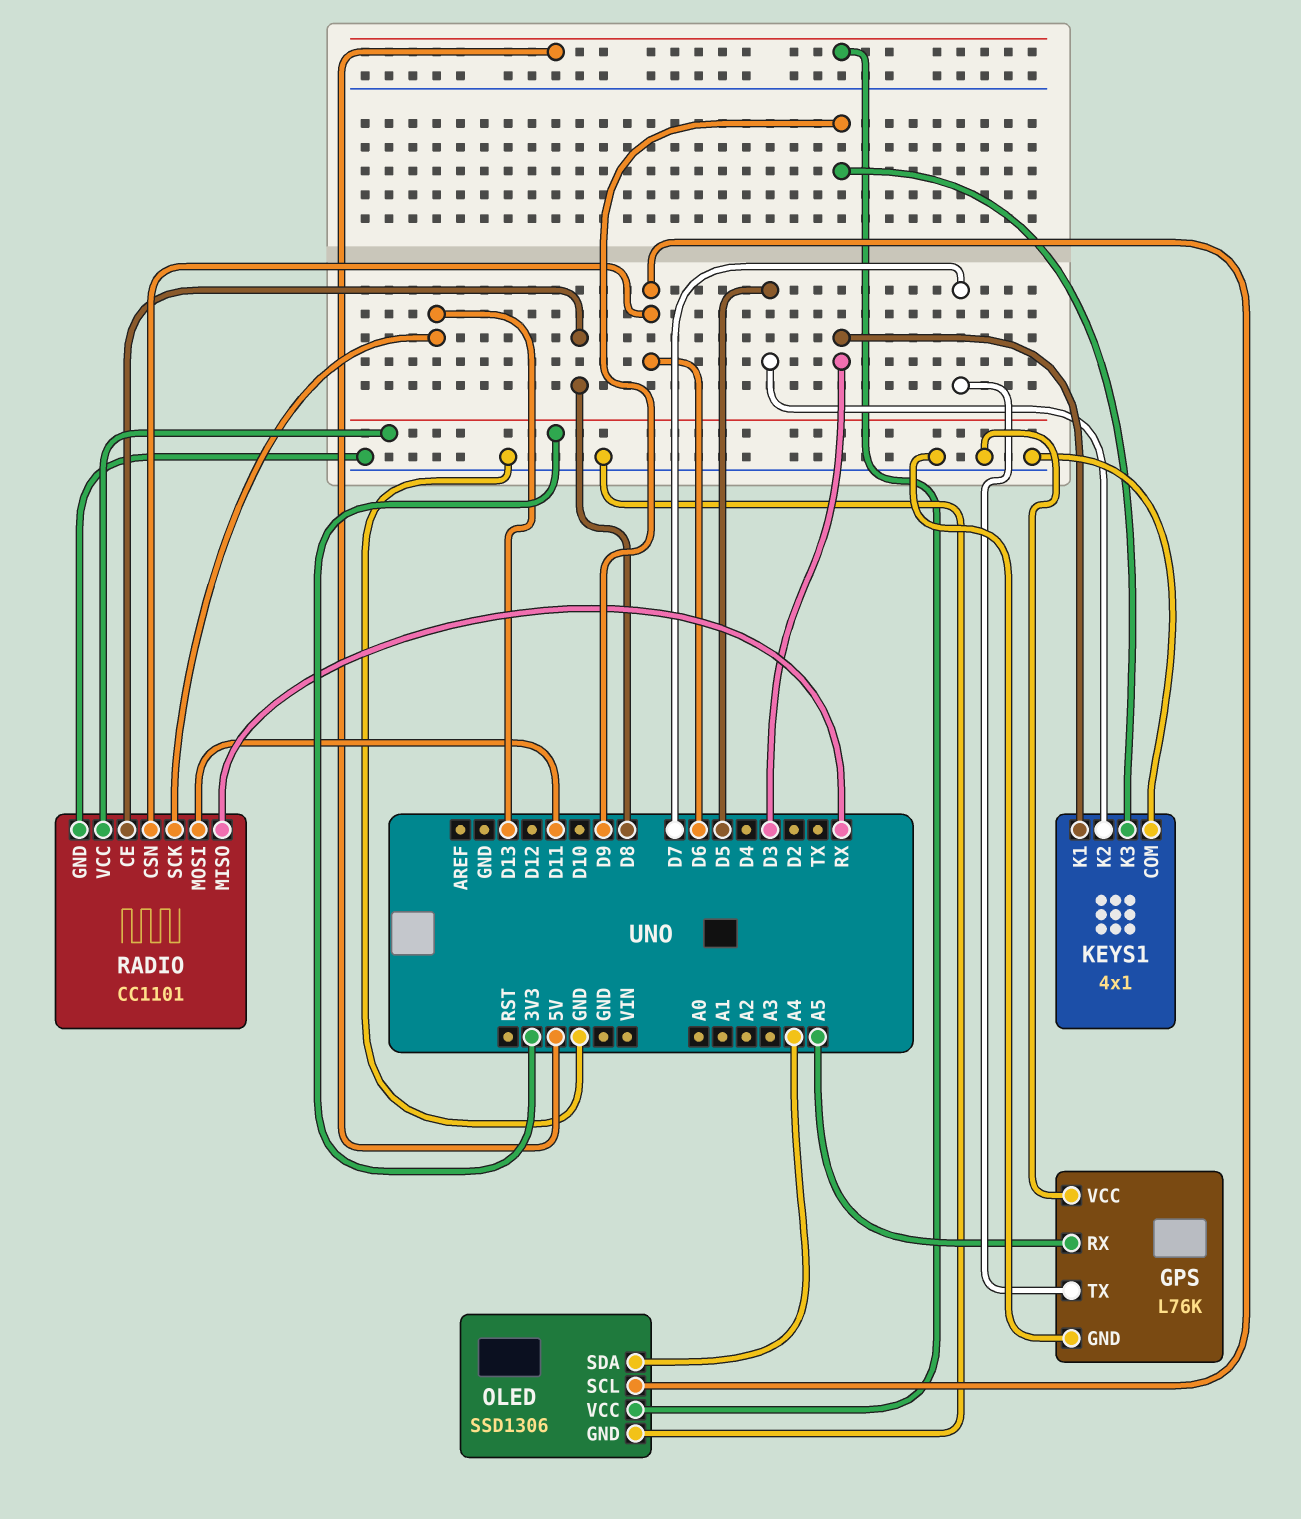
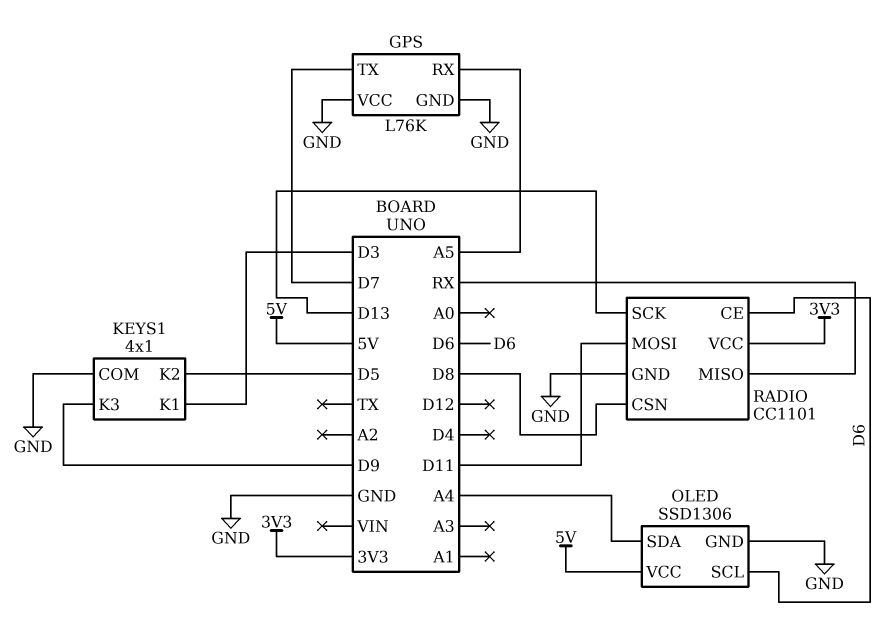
RADIO pin CE: D8 -> D6
RADIO pin CSN: D6 -> D8

